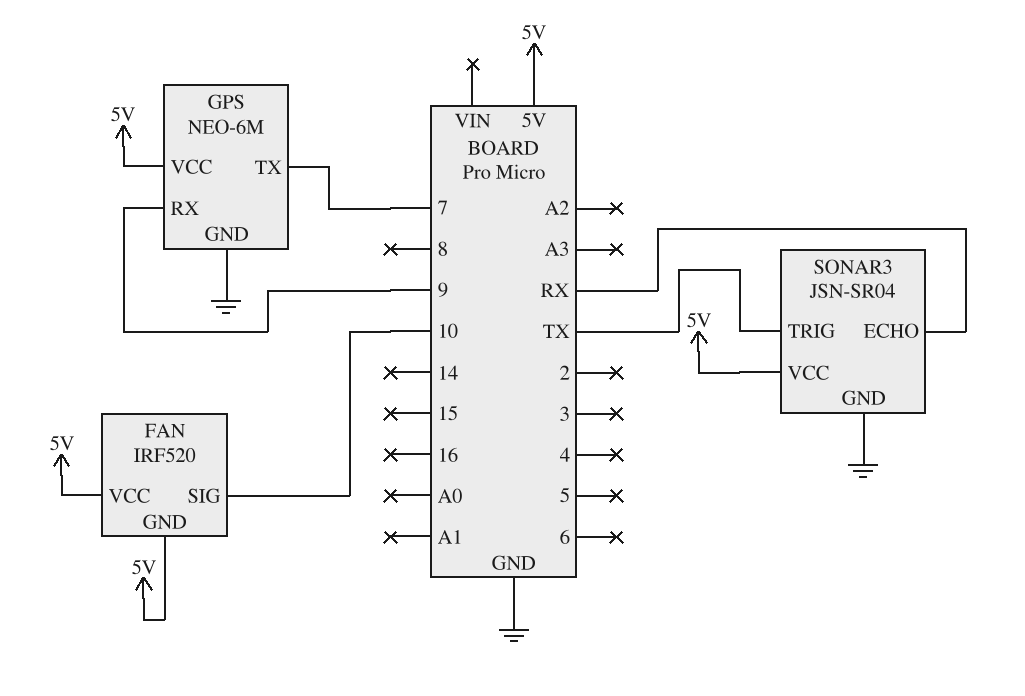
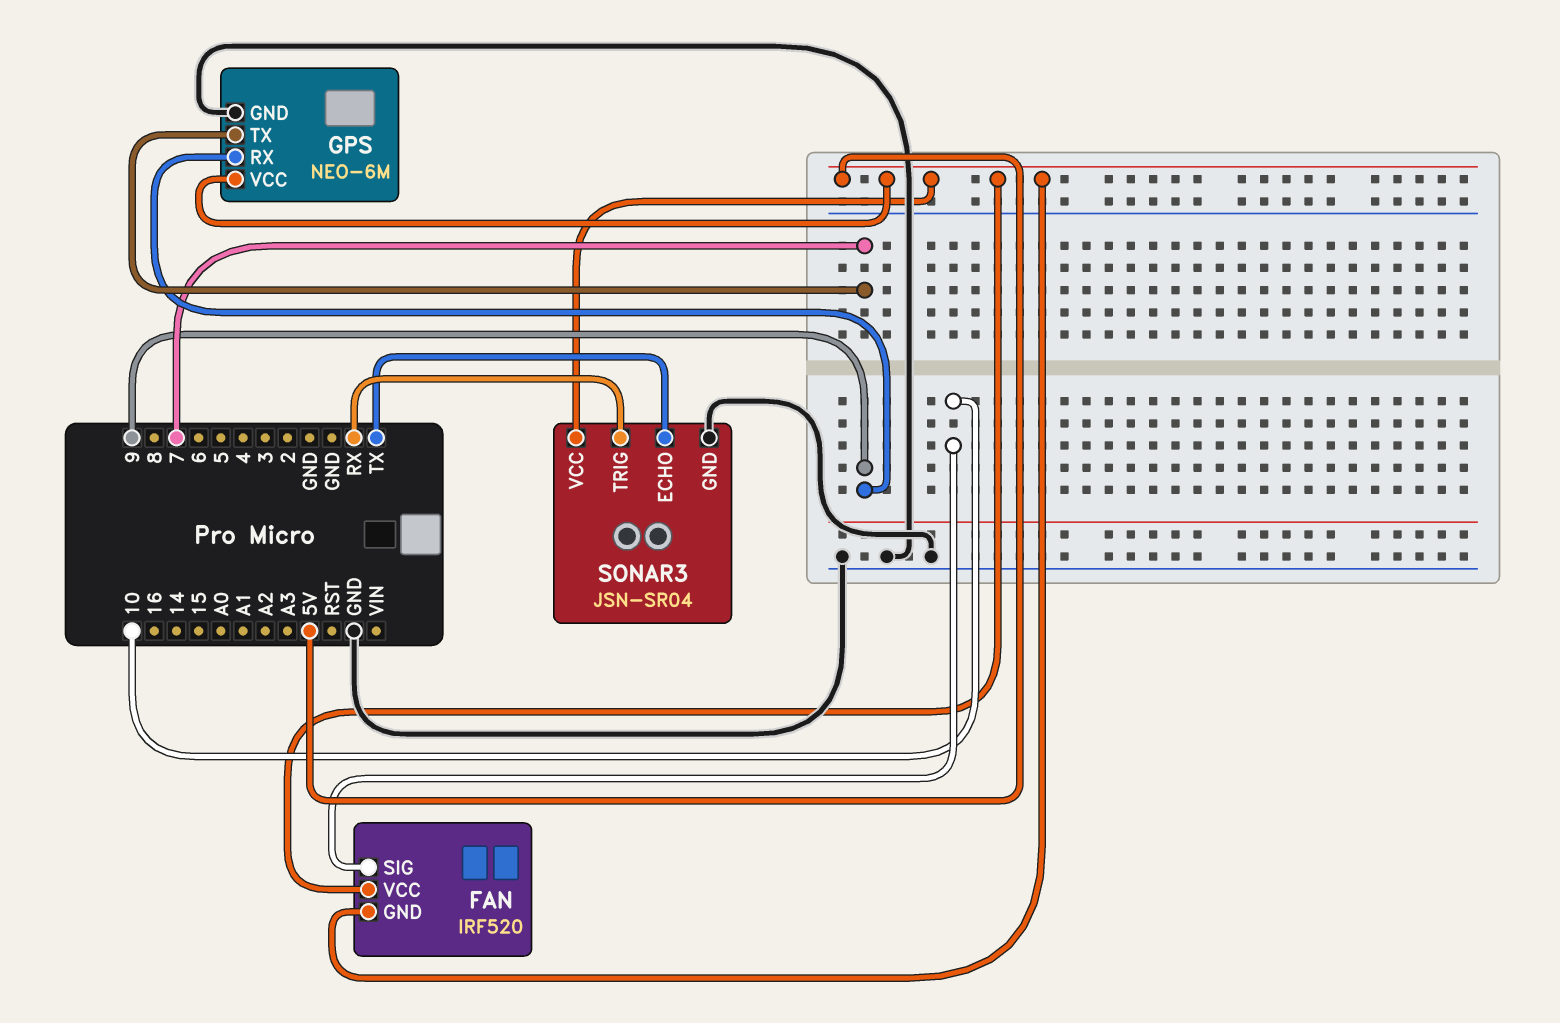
SONAR3 pin ECHO: RX -> TX
SONAR3 pin TRIG: TX -> RX

